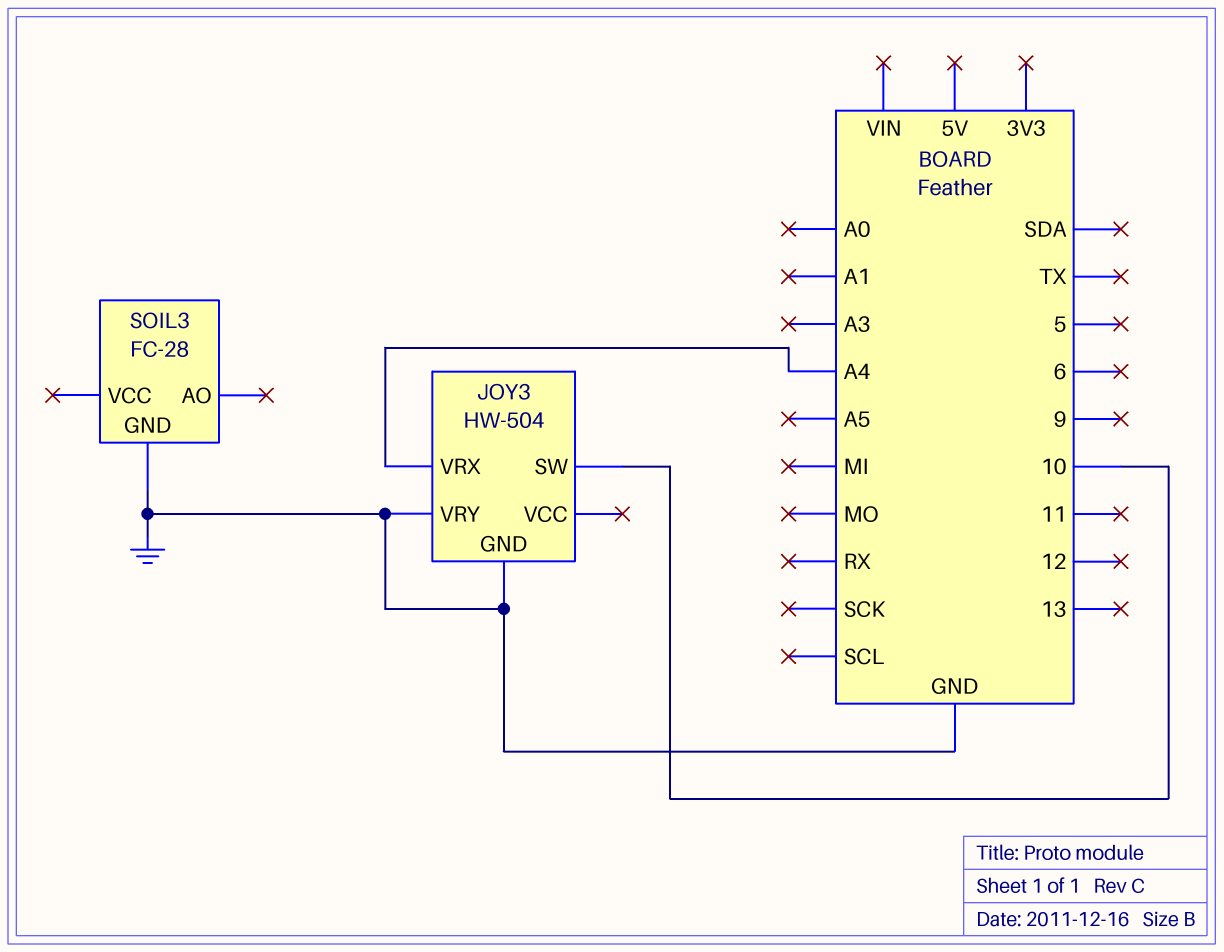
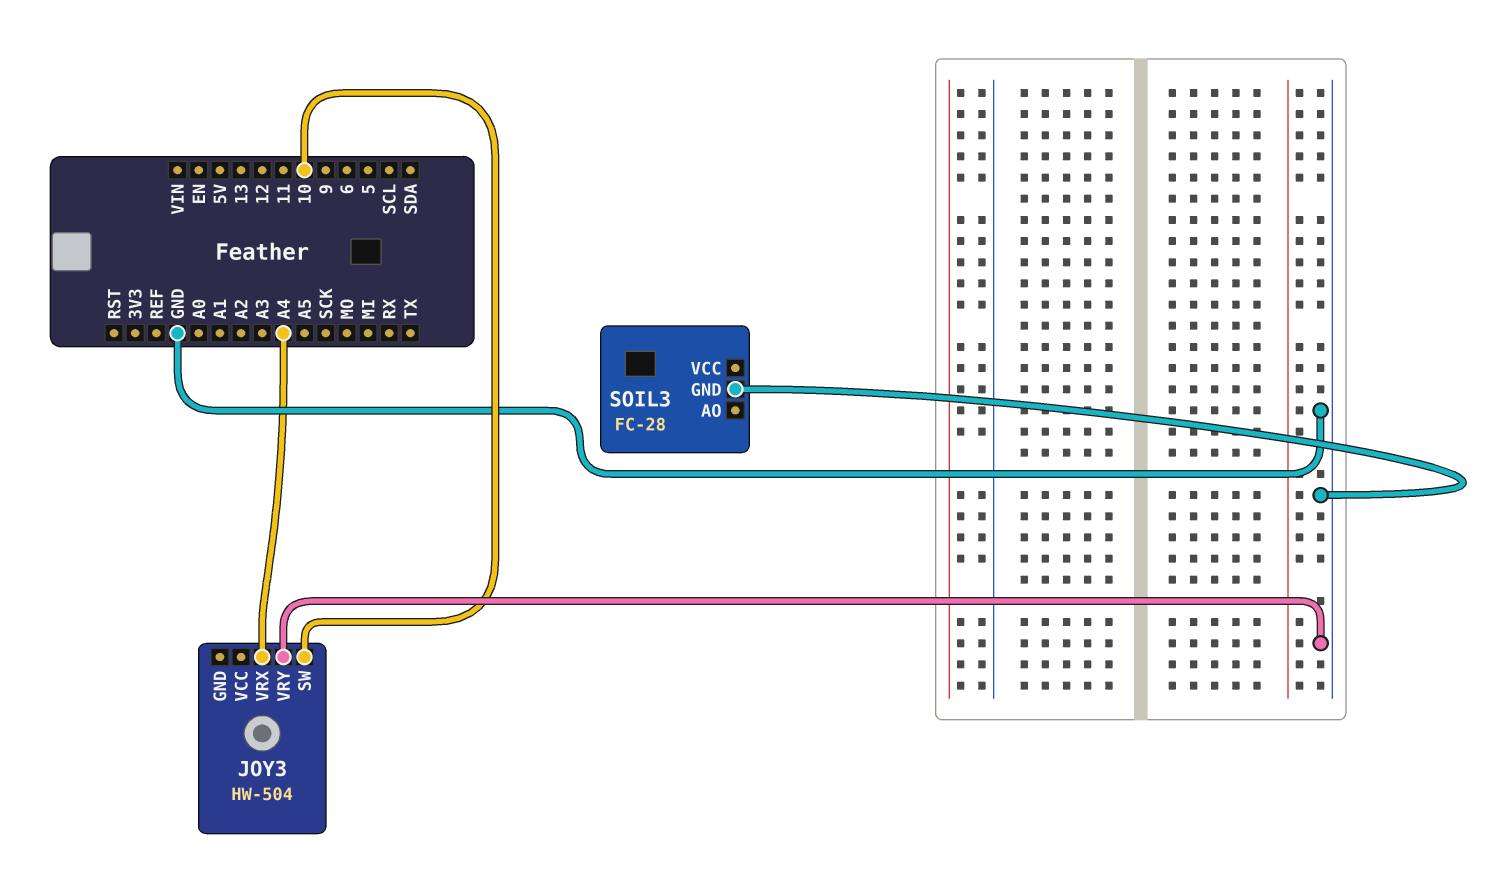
JOY3 pin GND: GND -> none

